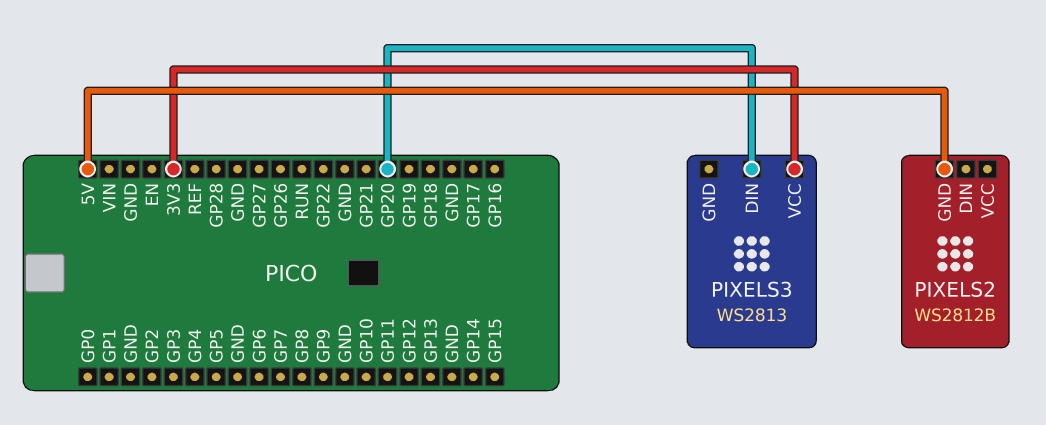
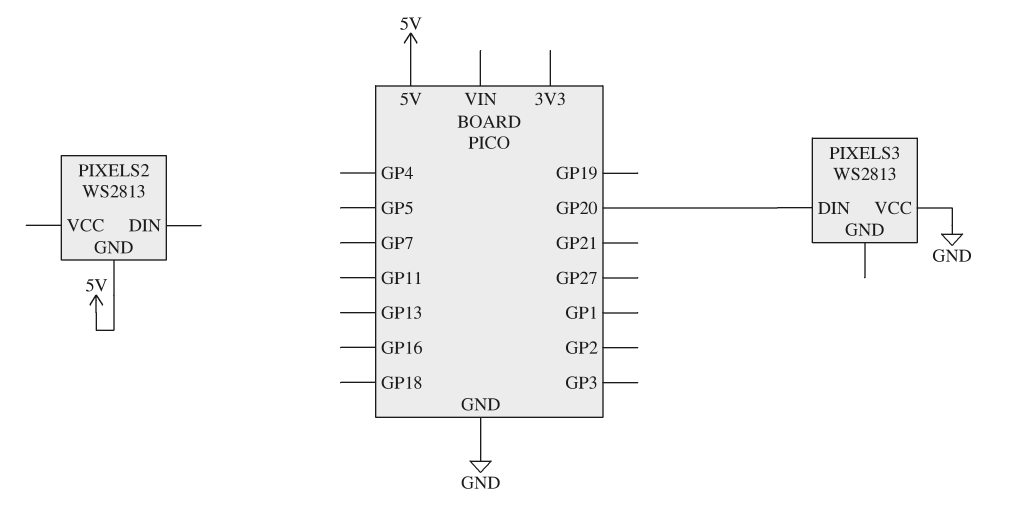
PIXELS2: WS2812B -> WS2813
PIXELS3 pin VCC: 3V3 -> GND

